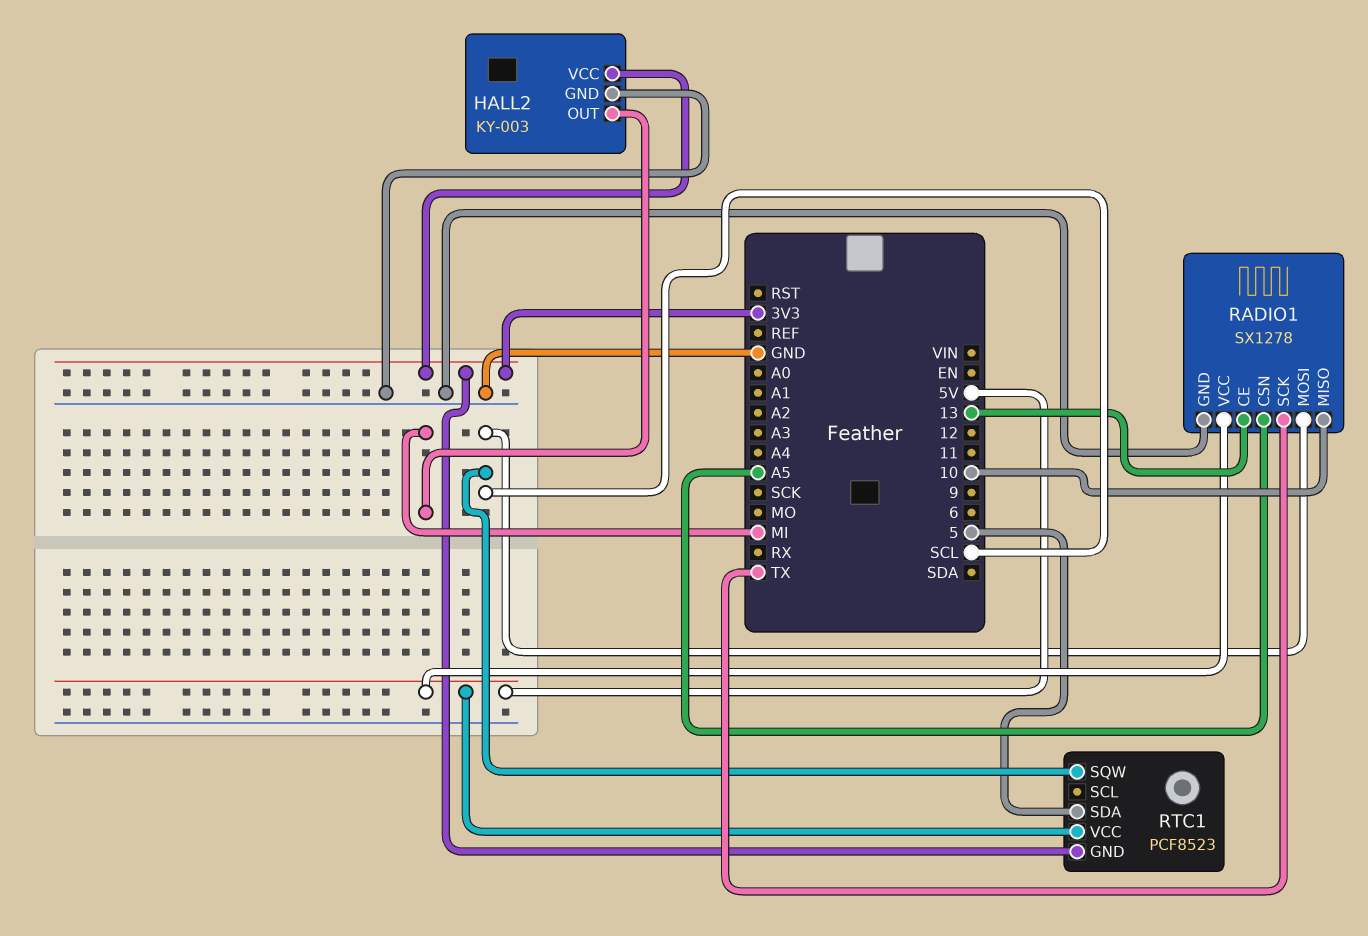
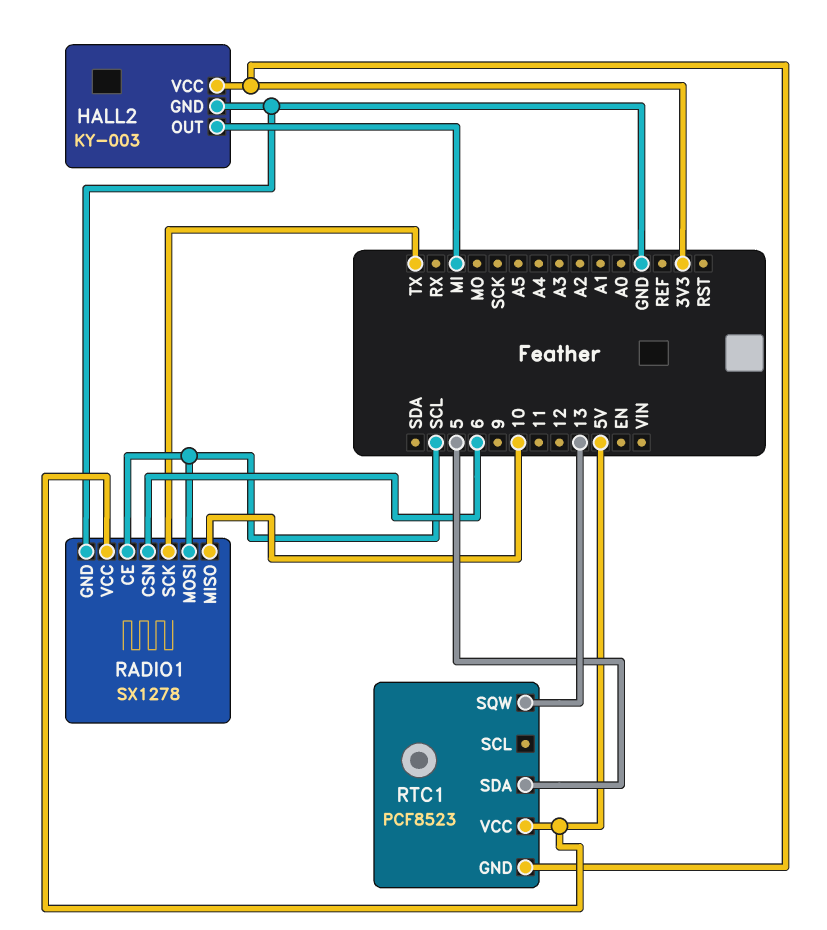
RADIO1 pin CE: 13 -> SCL
RADIO1 pin CSN: A5 -> 6
RTC1 pin SQW: SCL -> 13

